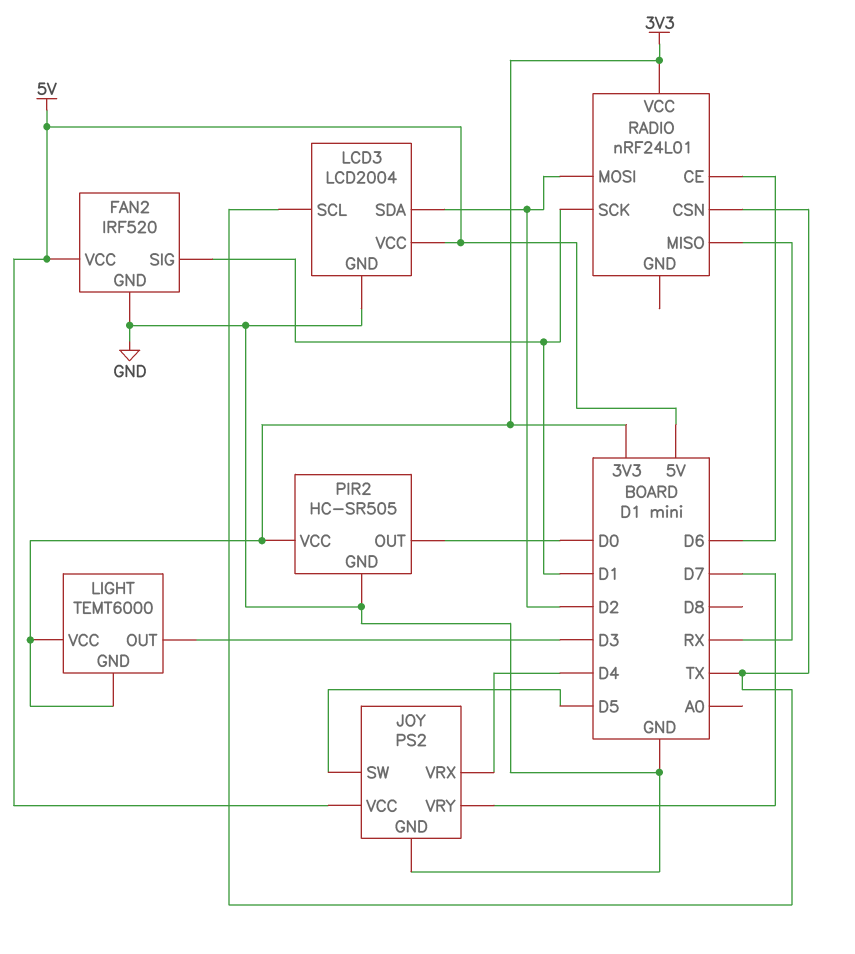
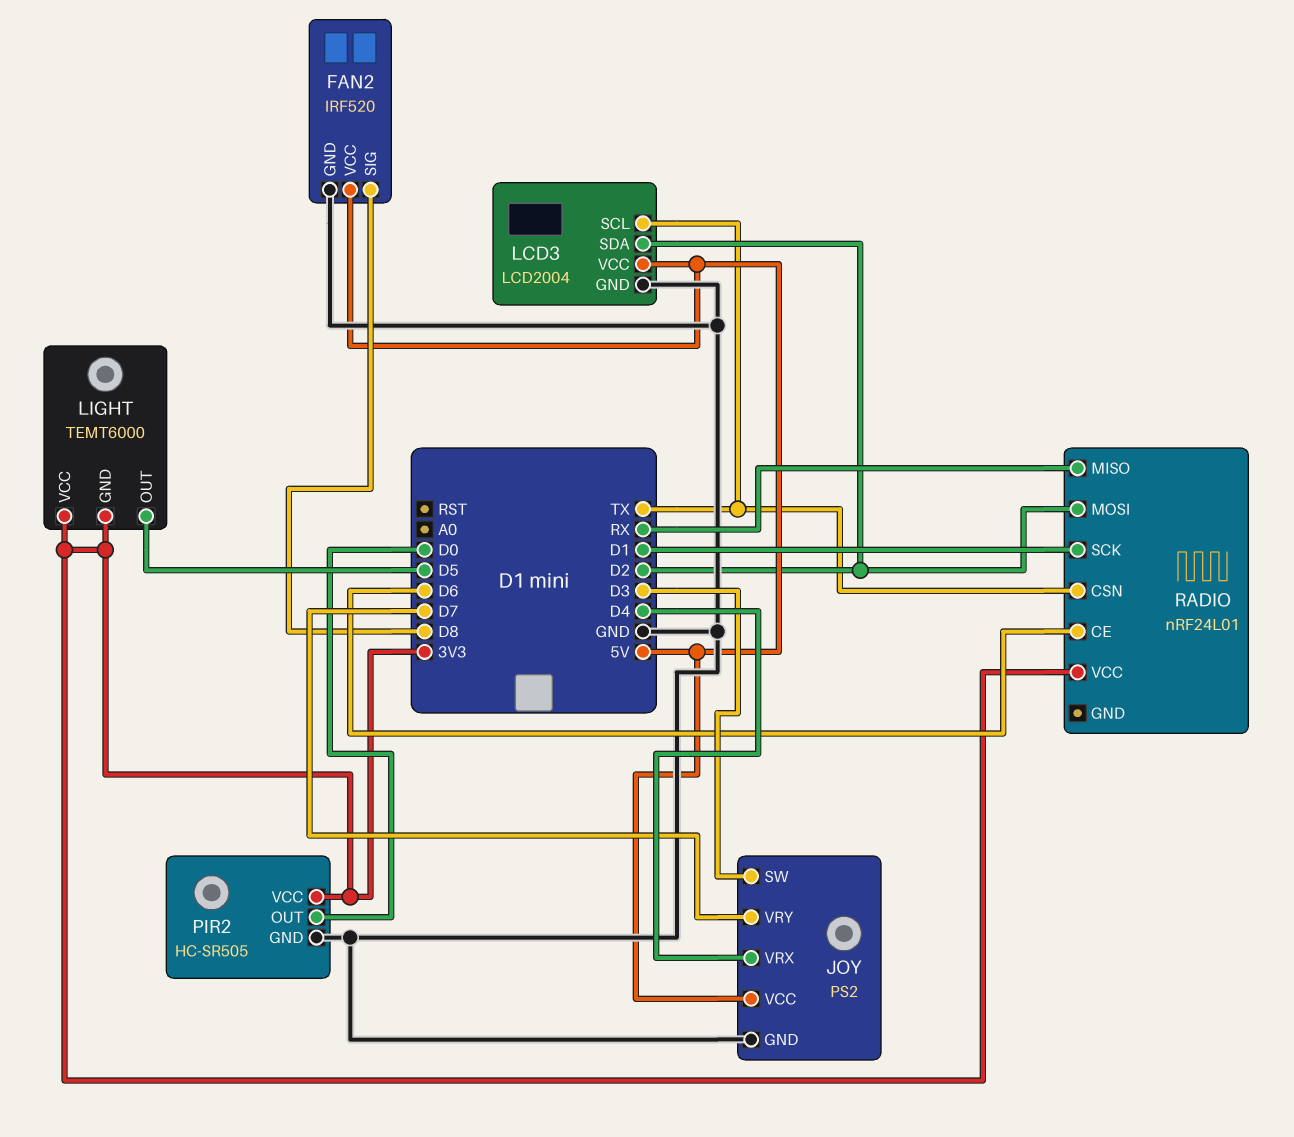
FAN2 pin SIG: D1 -> D8
JOY pin SW: D5 -> D3
LIGHT pin OUT: D3 -> D5

